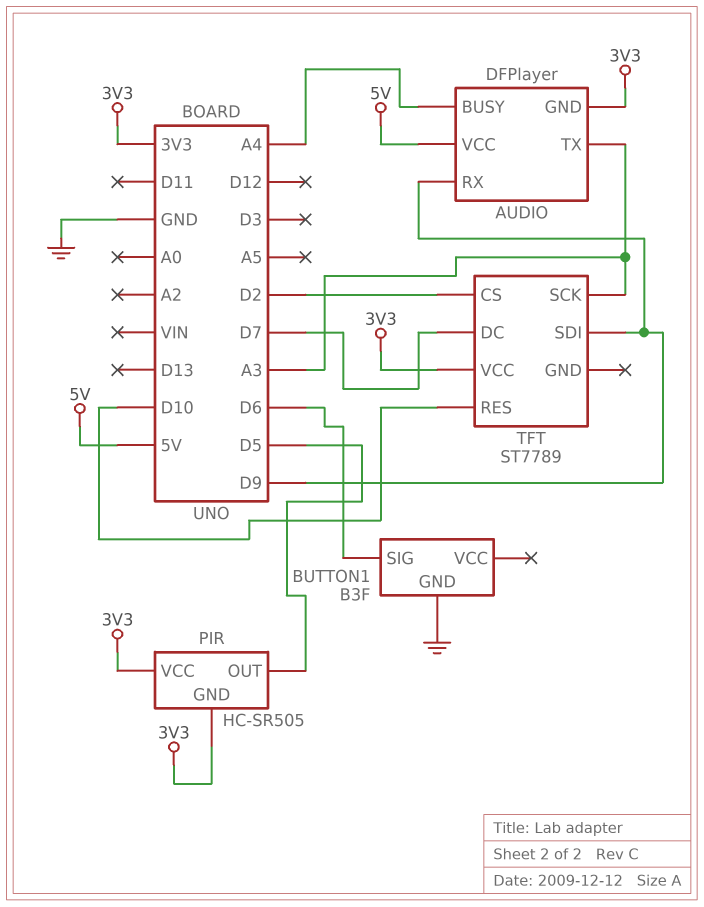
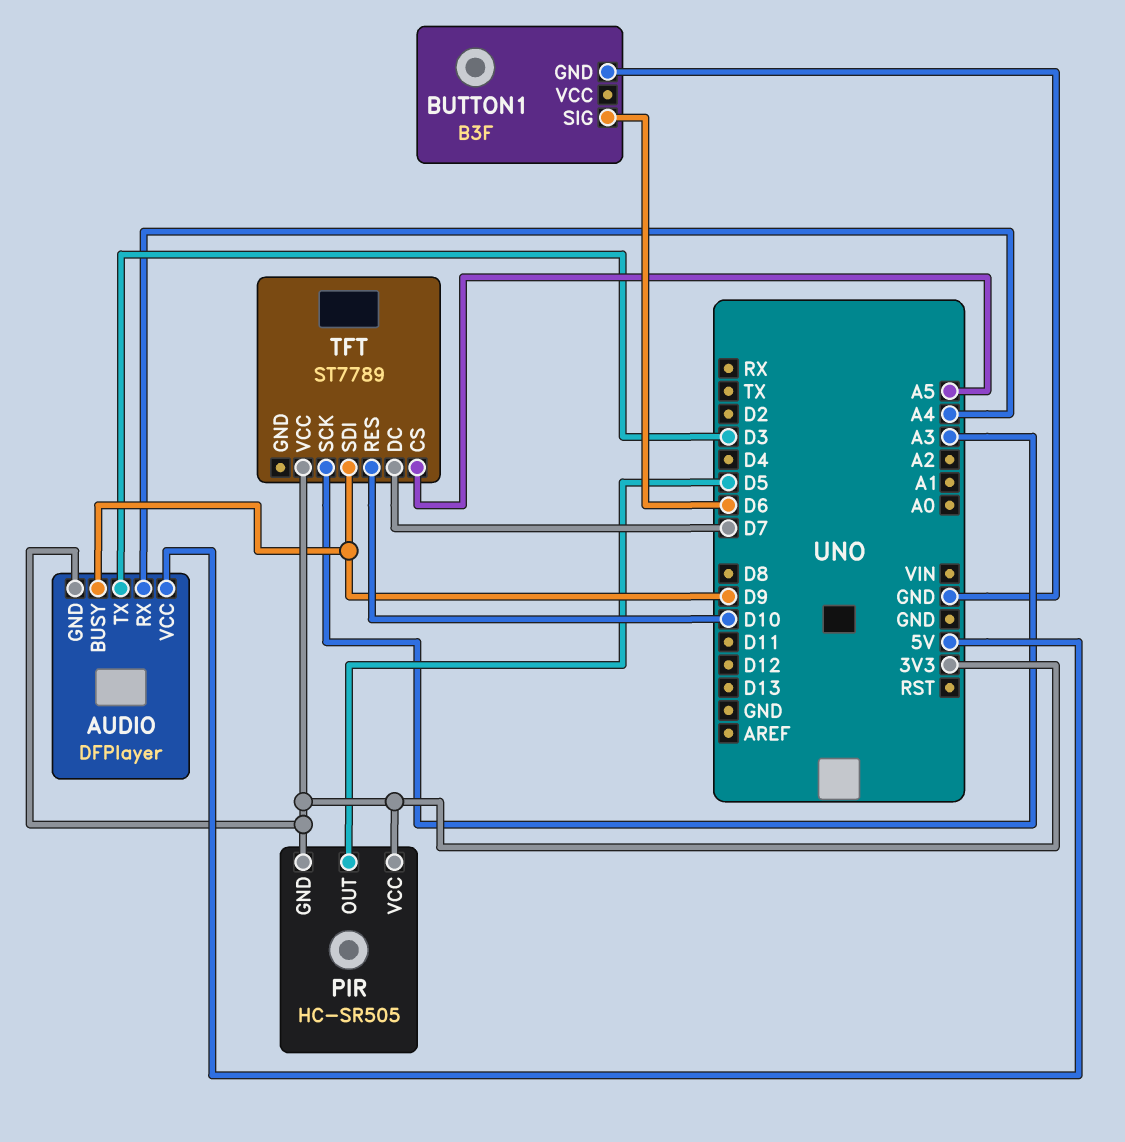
AUDIO pin BUSY: A4 -> D9
AUDIO pin RX: D9 -> A4
AUDIO pin TX: A3 -> D3
TFT pin CS: D2 -> A5

